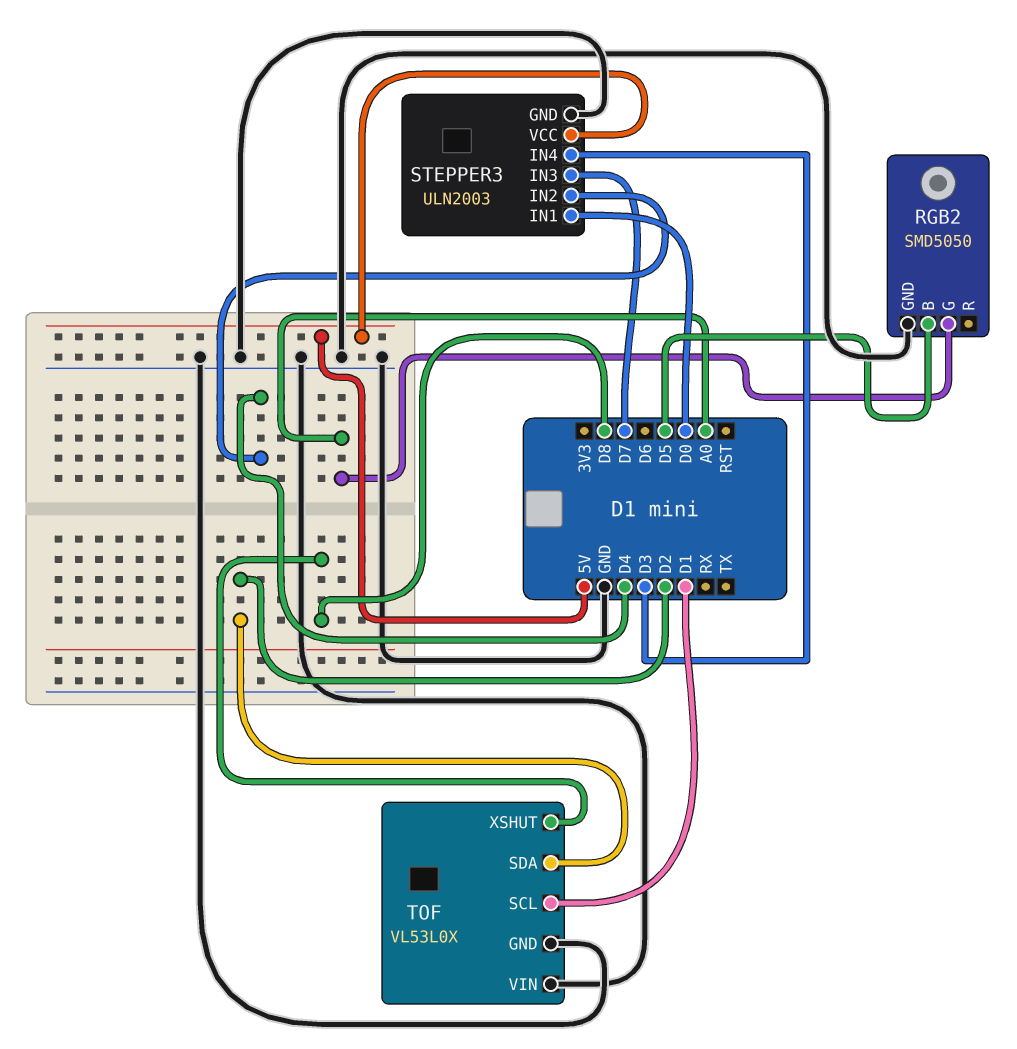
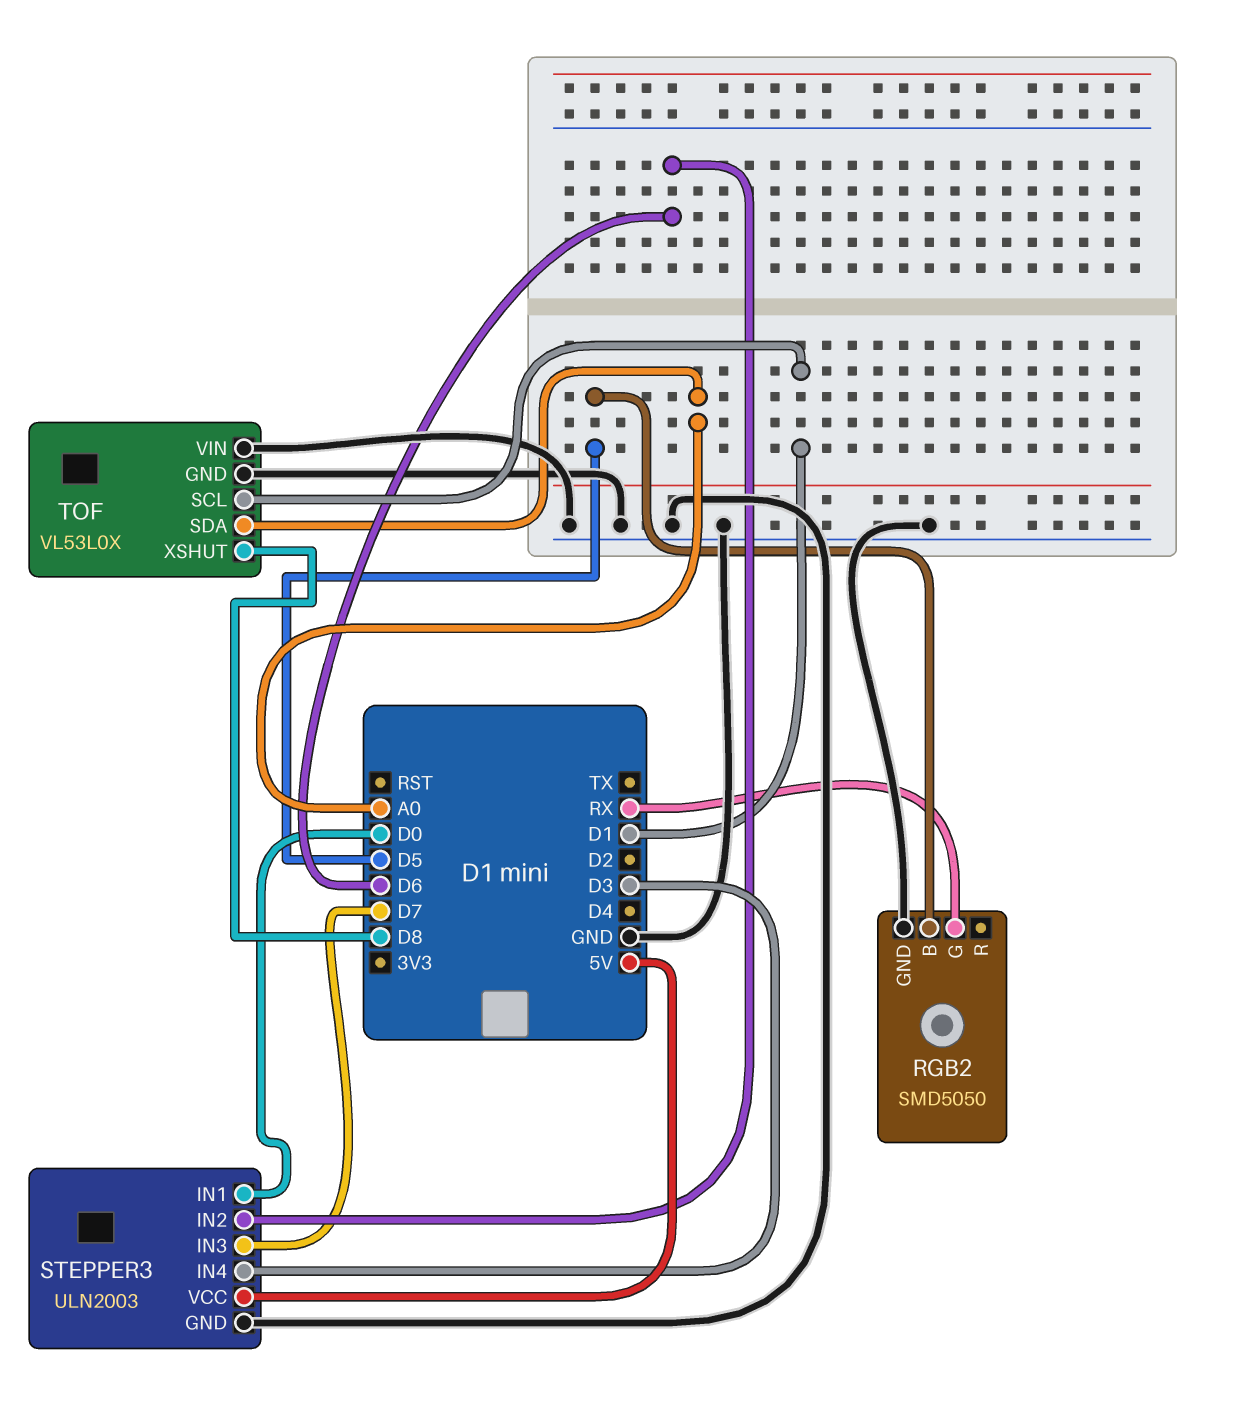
RGB2 pin G: A0 -> RX
STEPPER3 pin IN2: D4 -> D6
TOF pin SDA: D2 -> A0

